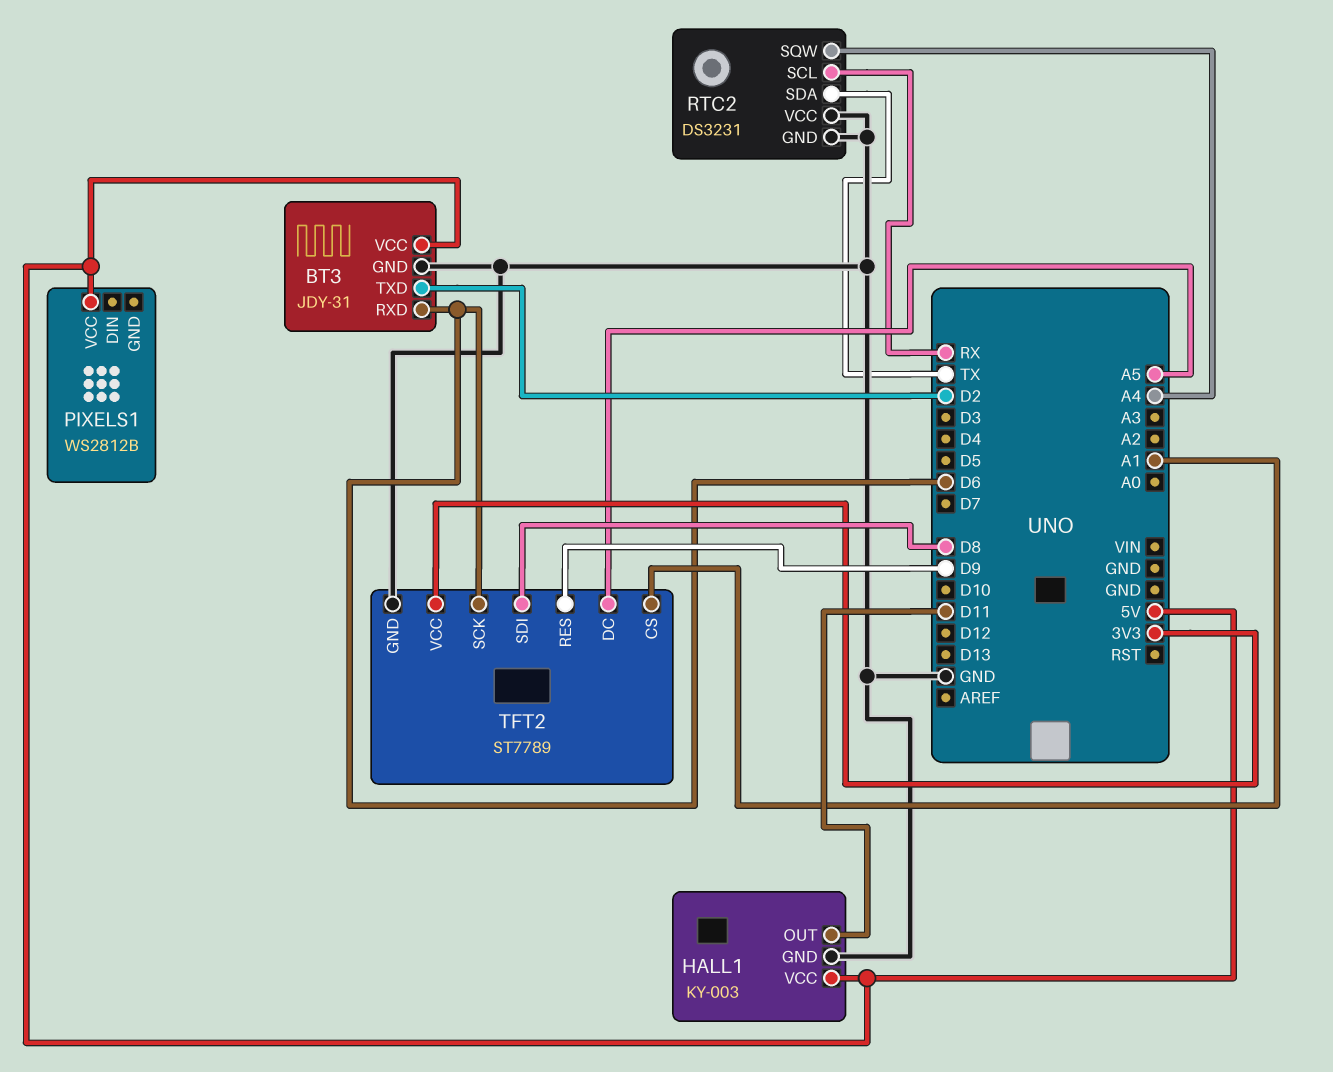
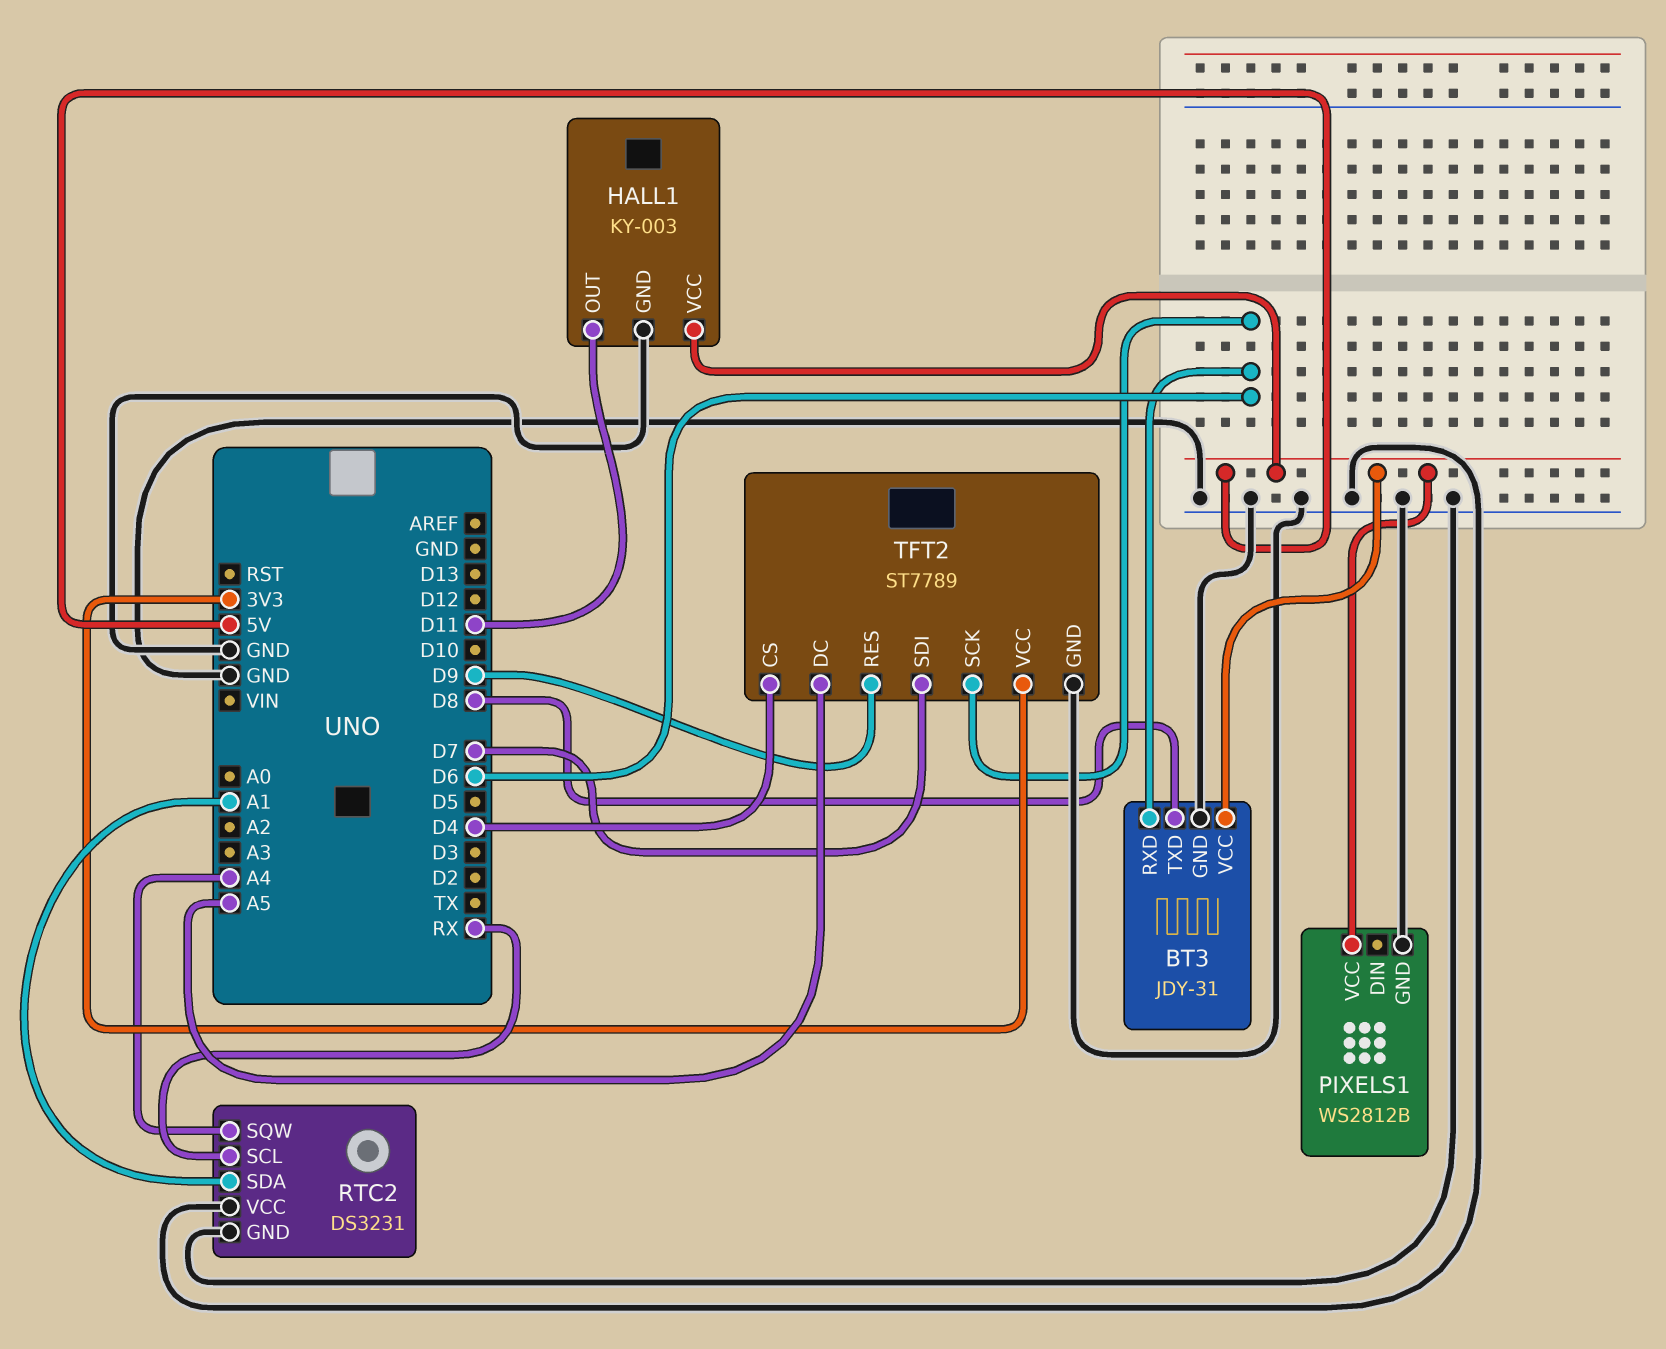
BT3 pin TXD: D2 -> D8
PIXELS1 pin GND: none -> GND
RTC2 pin SDA: TX -> A1
TFT2 pin CS: A1 -> D4
TFT2 pin SDI: D8 -> D7

